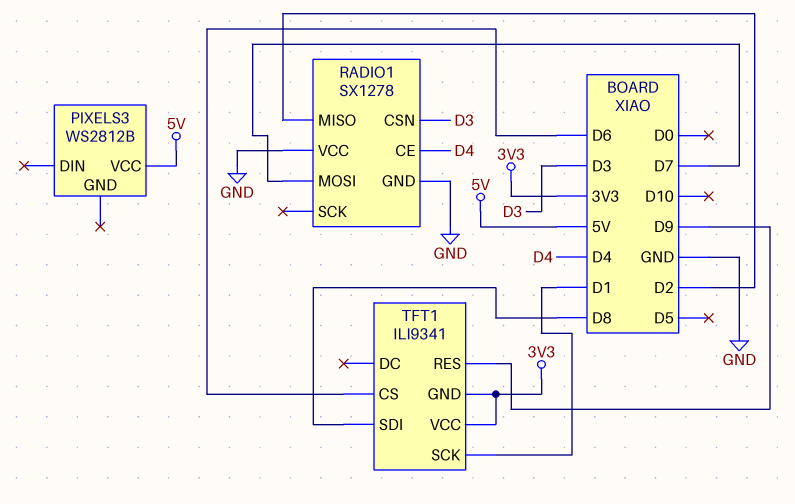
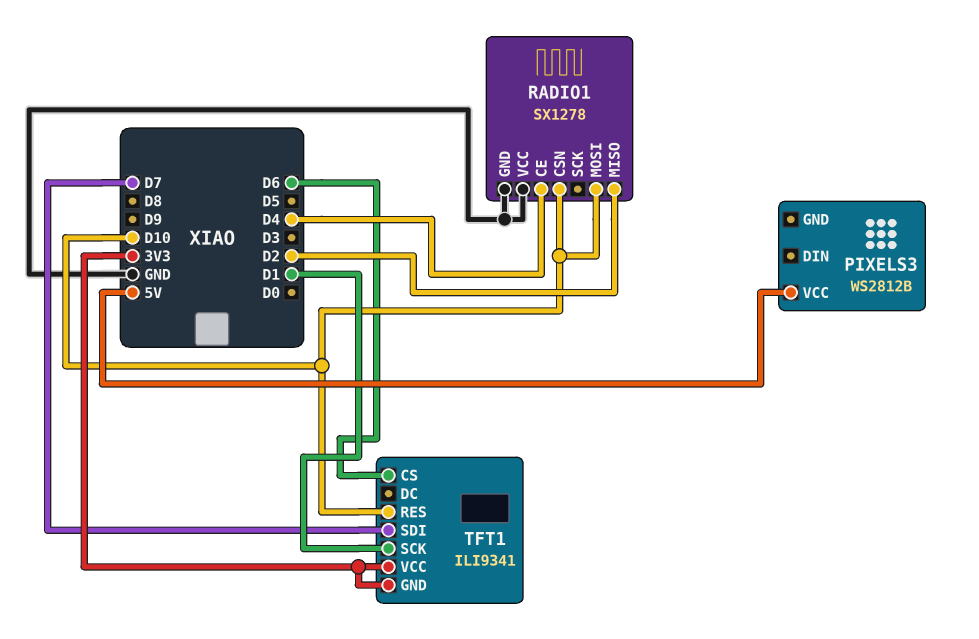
RADIO1 pin CSN: D3 -> D10
RADIO1 pin MOSI: D7 -> D10
TFT1 pin RES: D9 -> D10
TFT1 pin SDI: D8 -> D7

